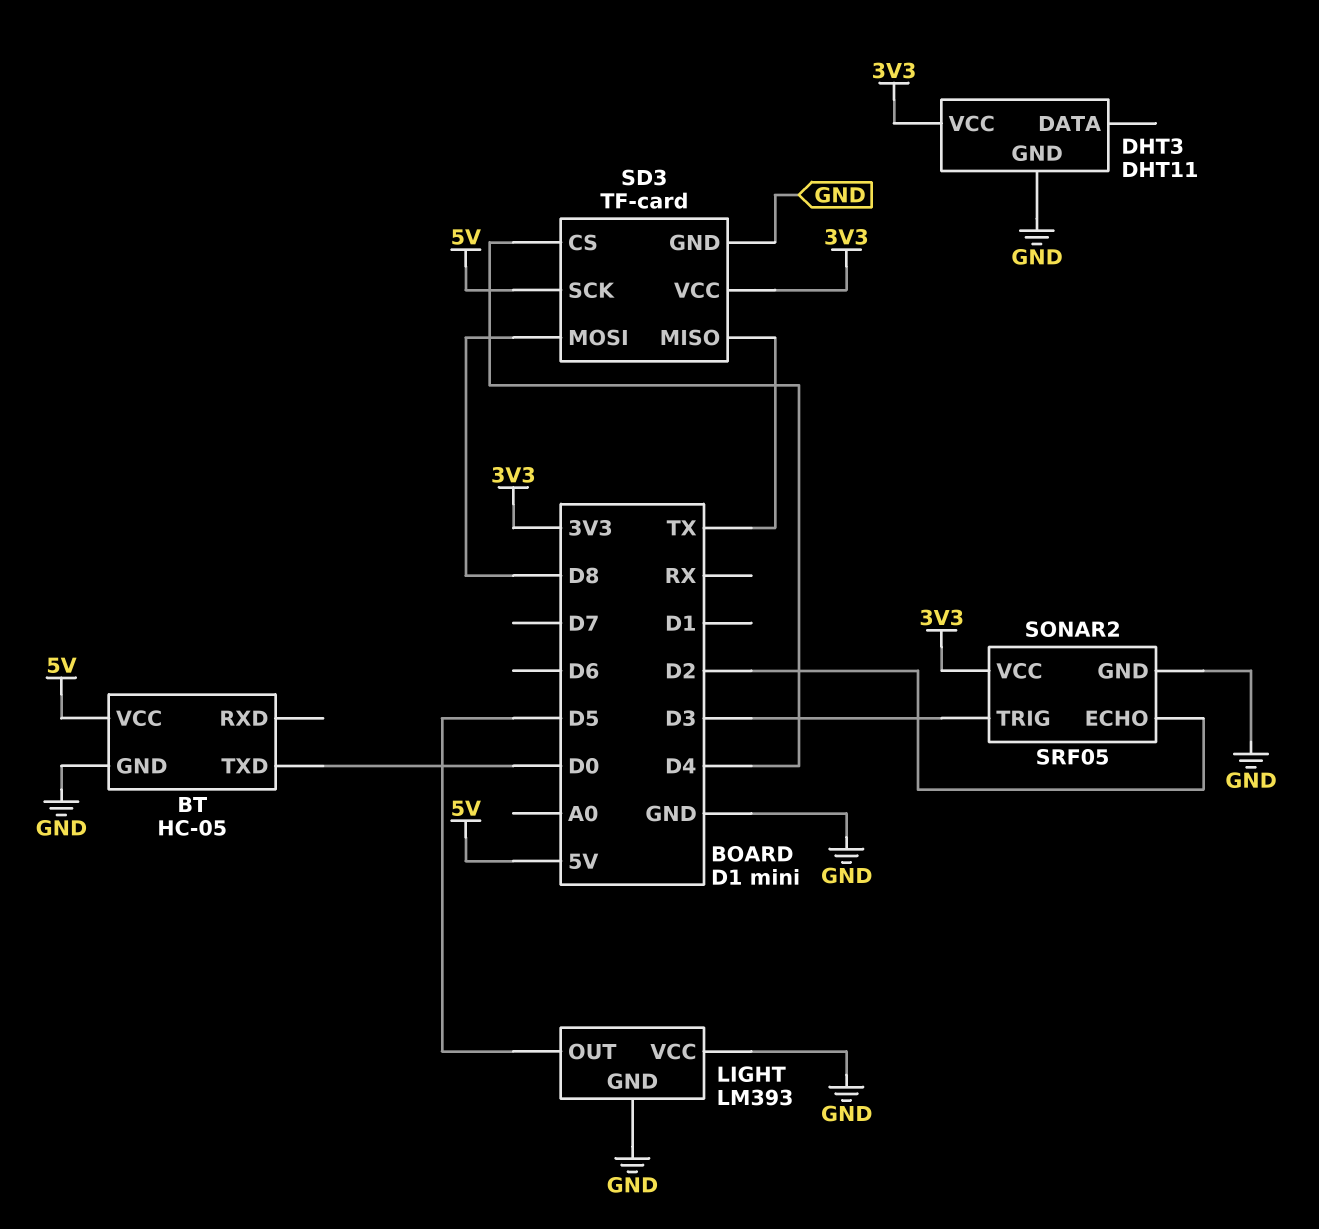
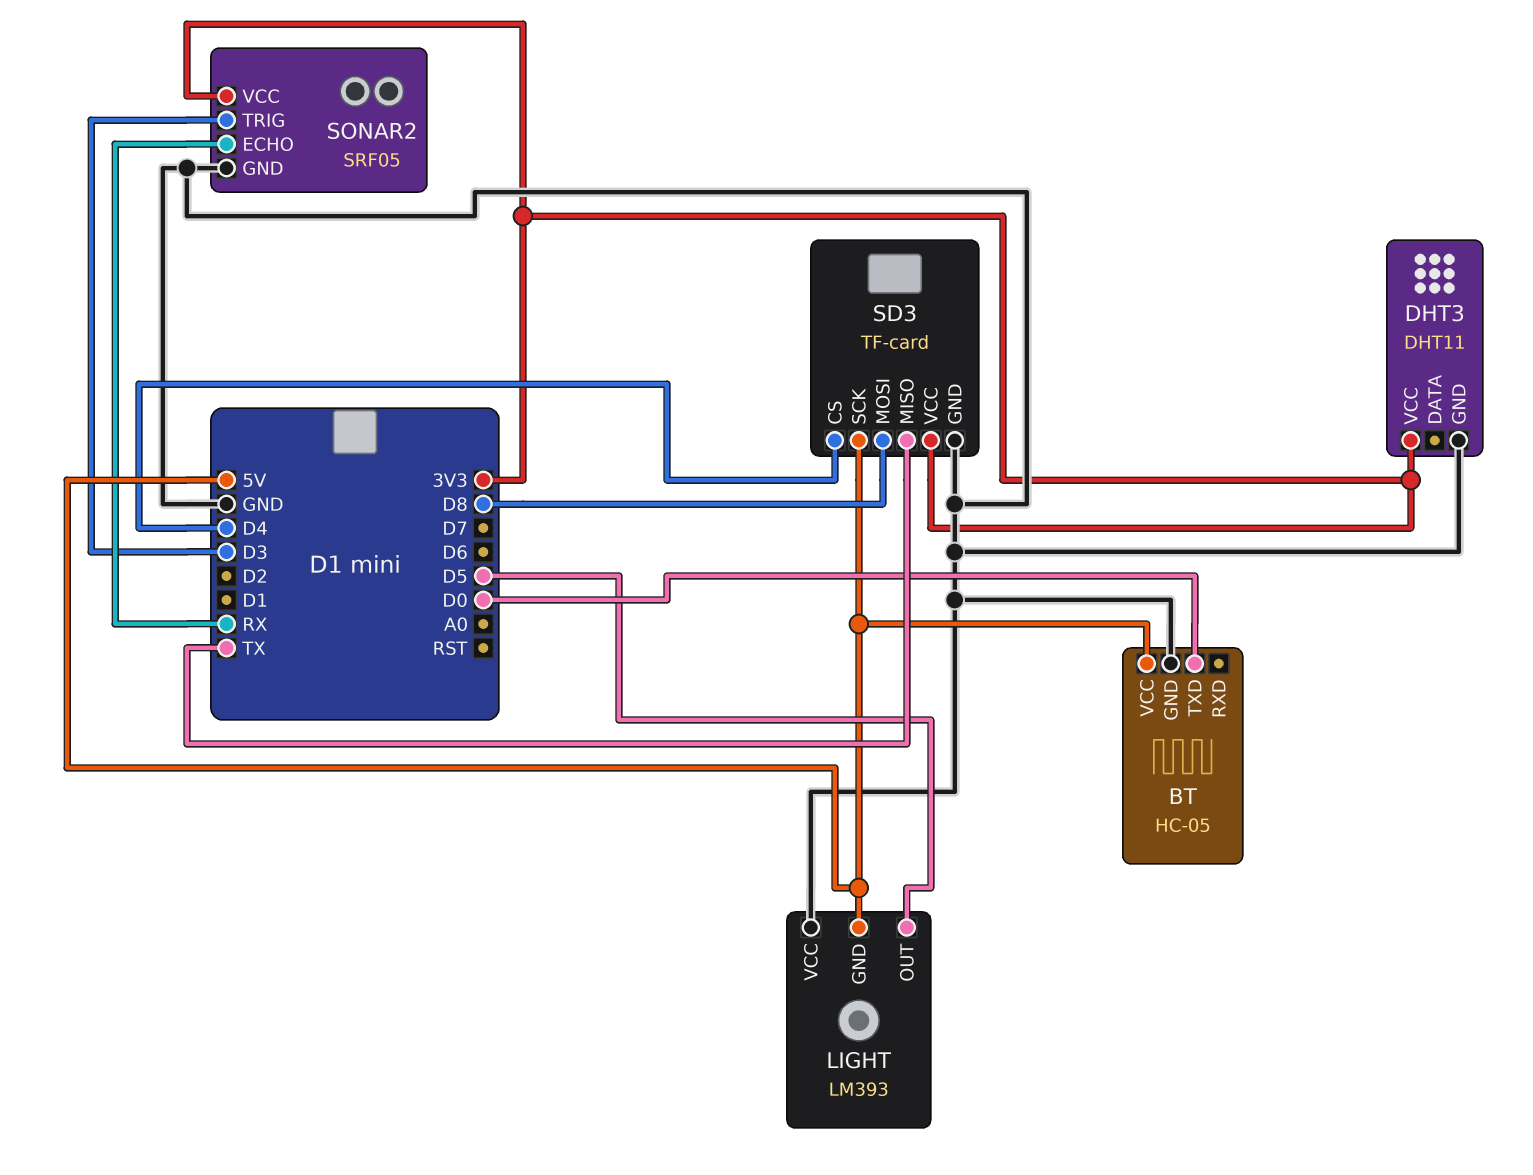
LIGHT pin GND: GND -> 5V
SONAR2 pin ECHO: D2 -> RX

